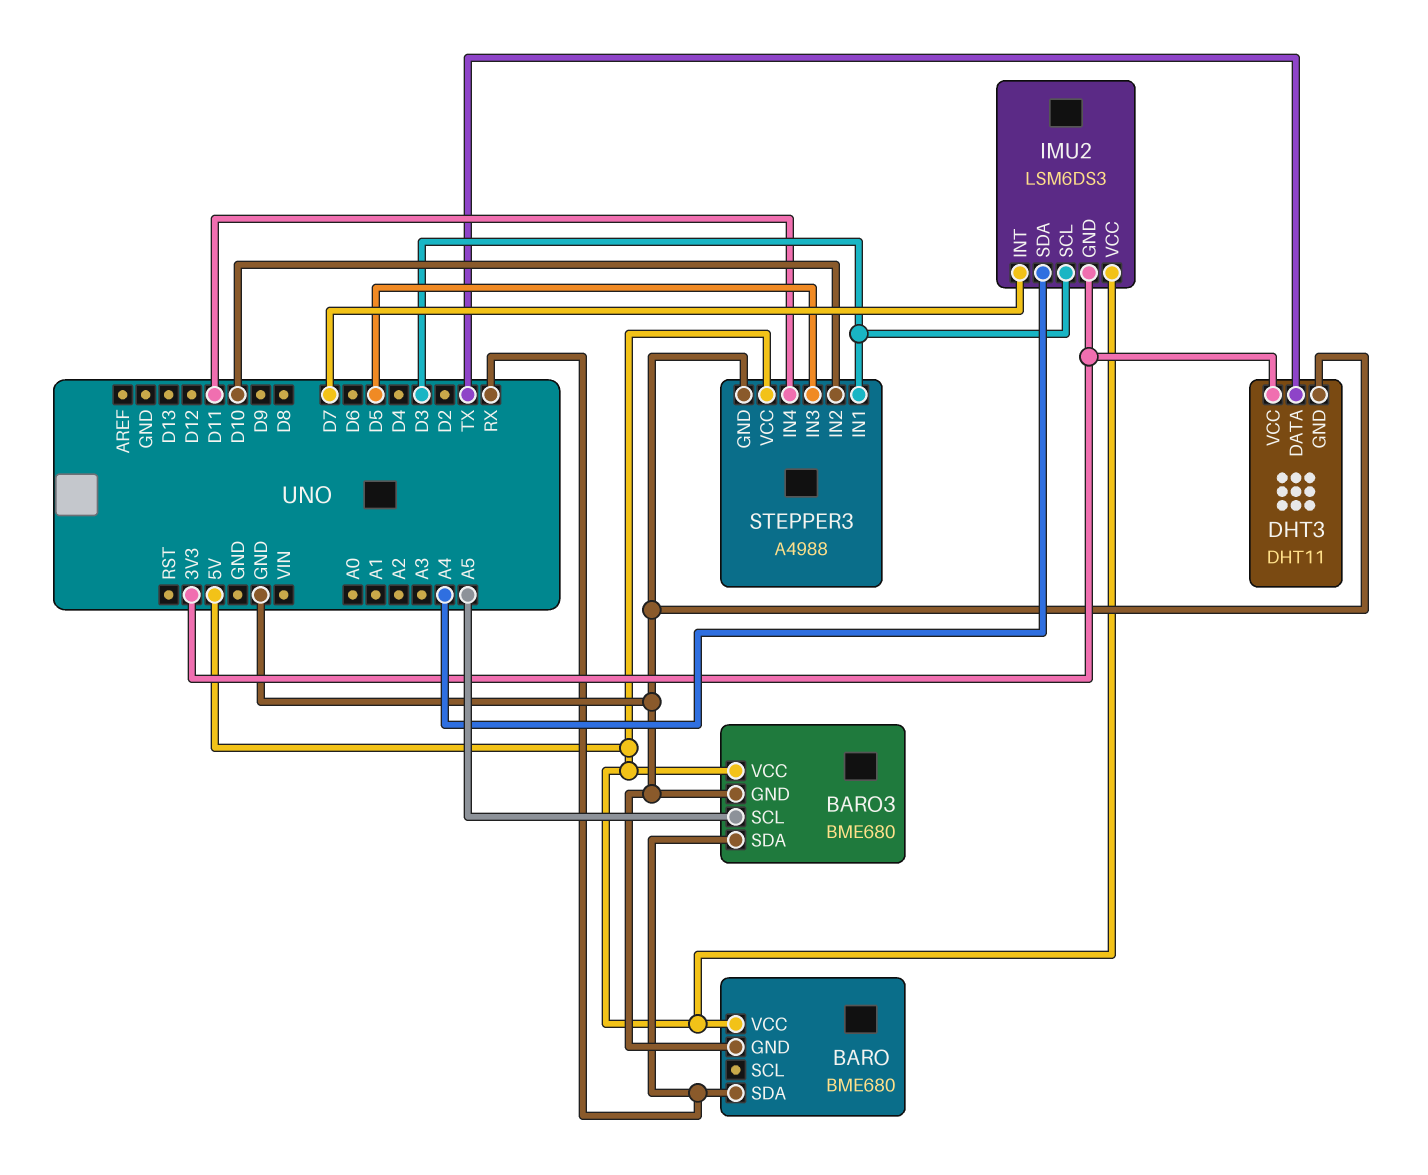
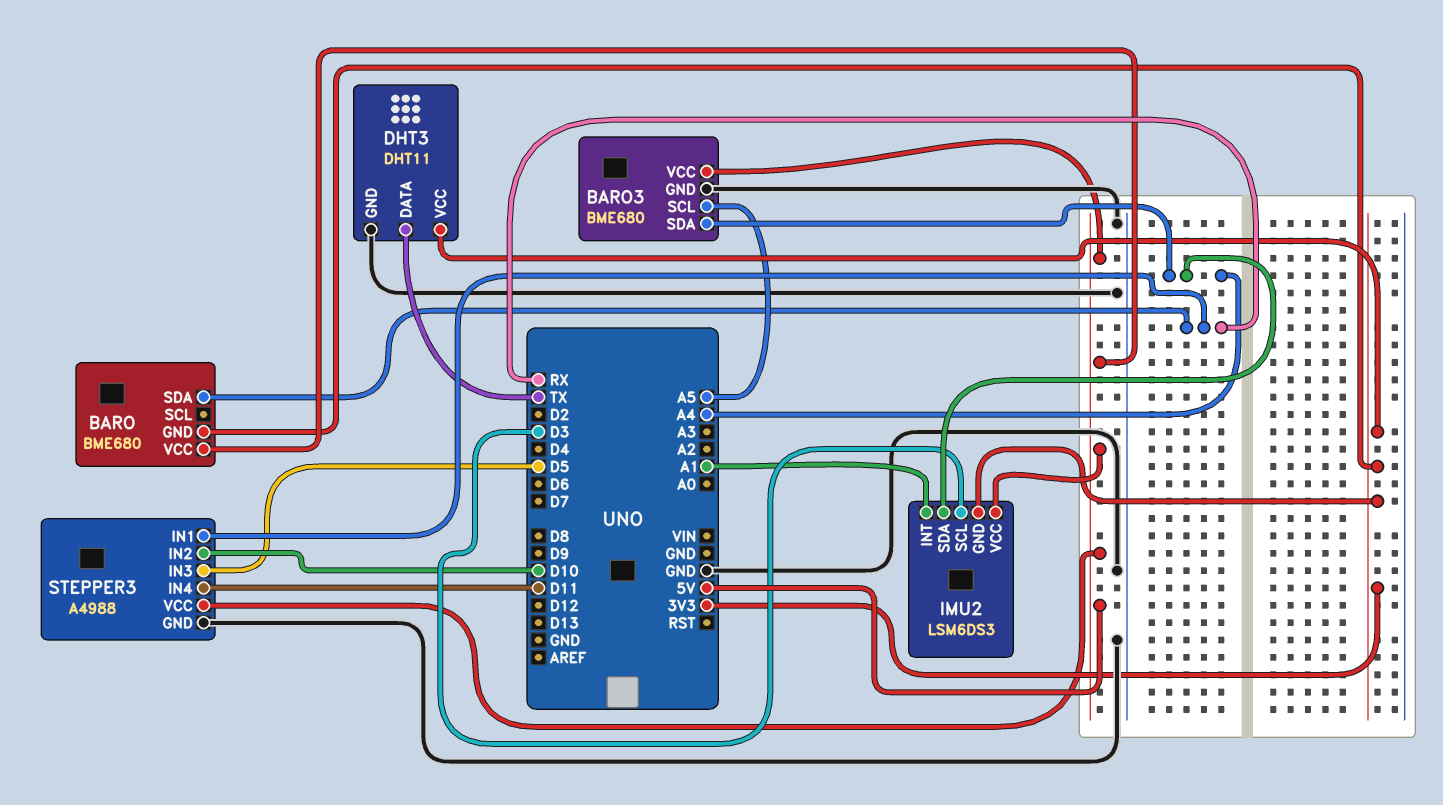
BARO pin GND: GND -> 3V3
BARO3 pin SDA: RX -> A4
IMU2 pin INT: D7 -> A1
STEPPER3 pin IN1: D3 -> RX

